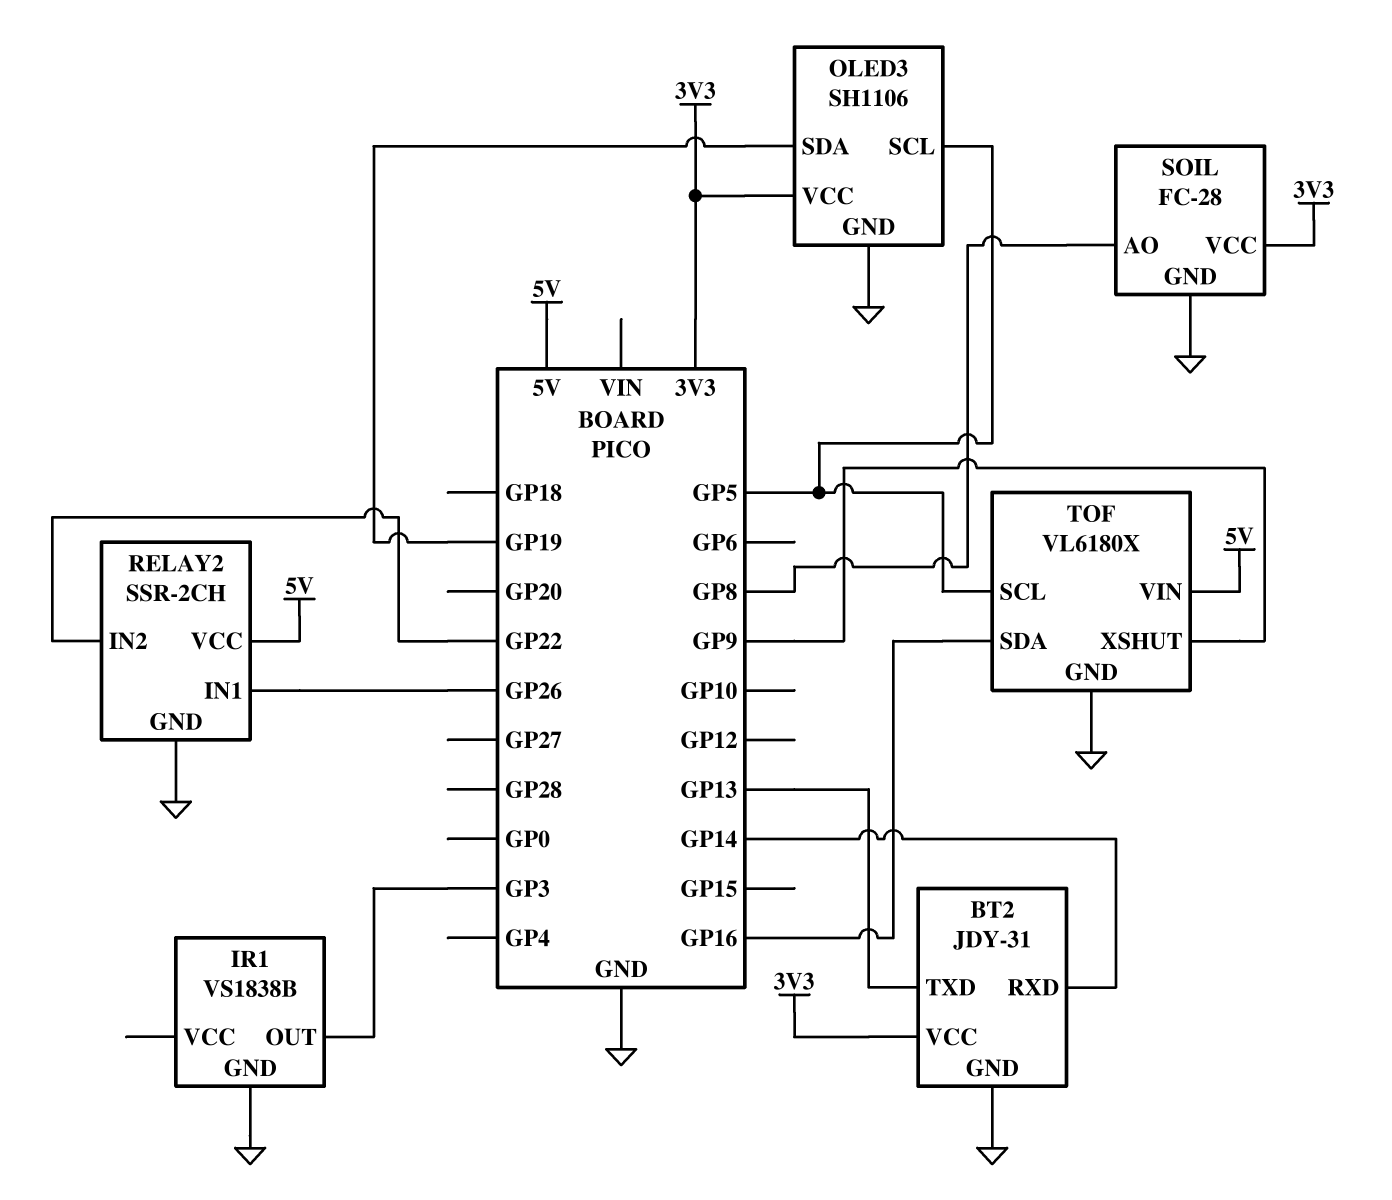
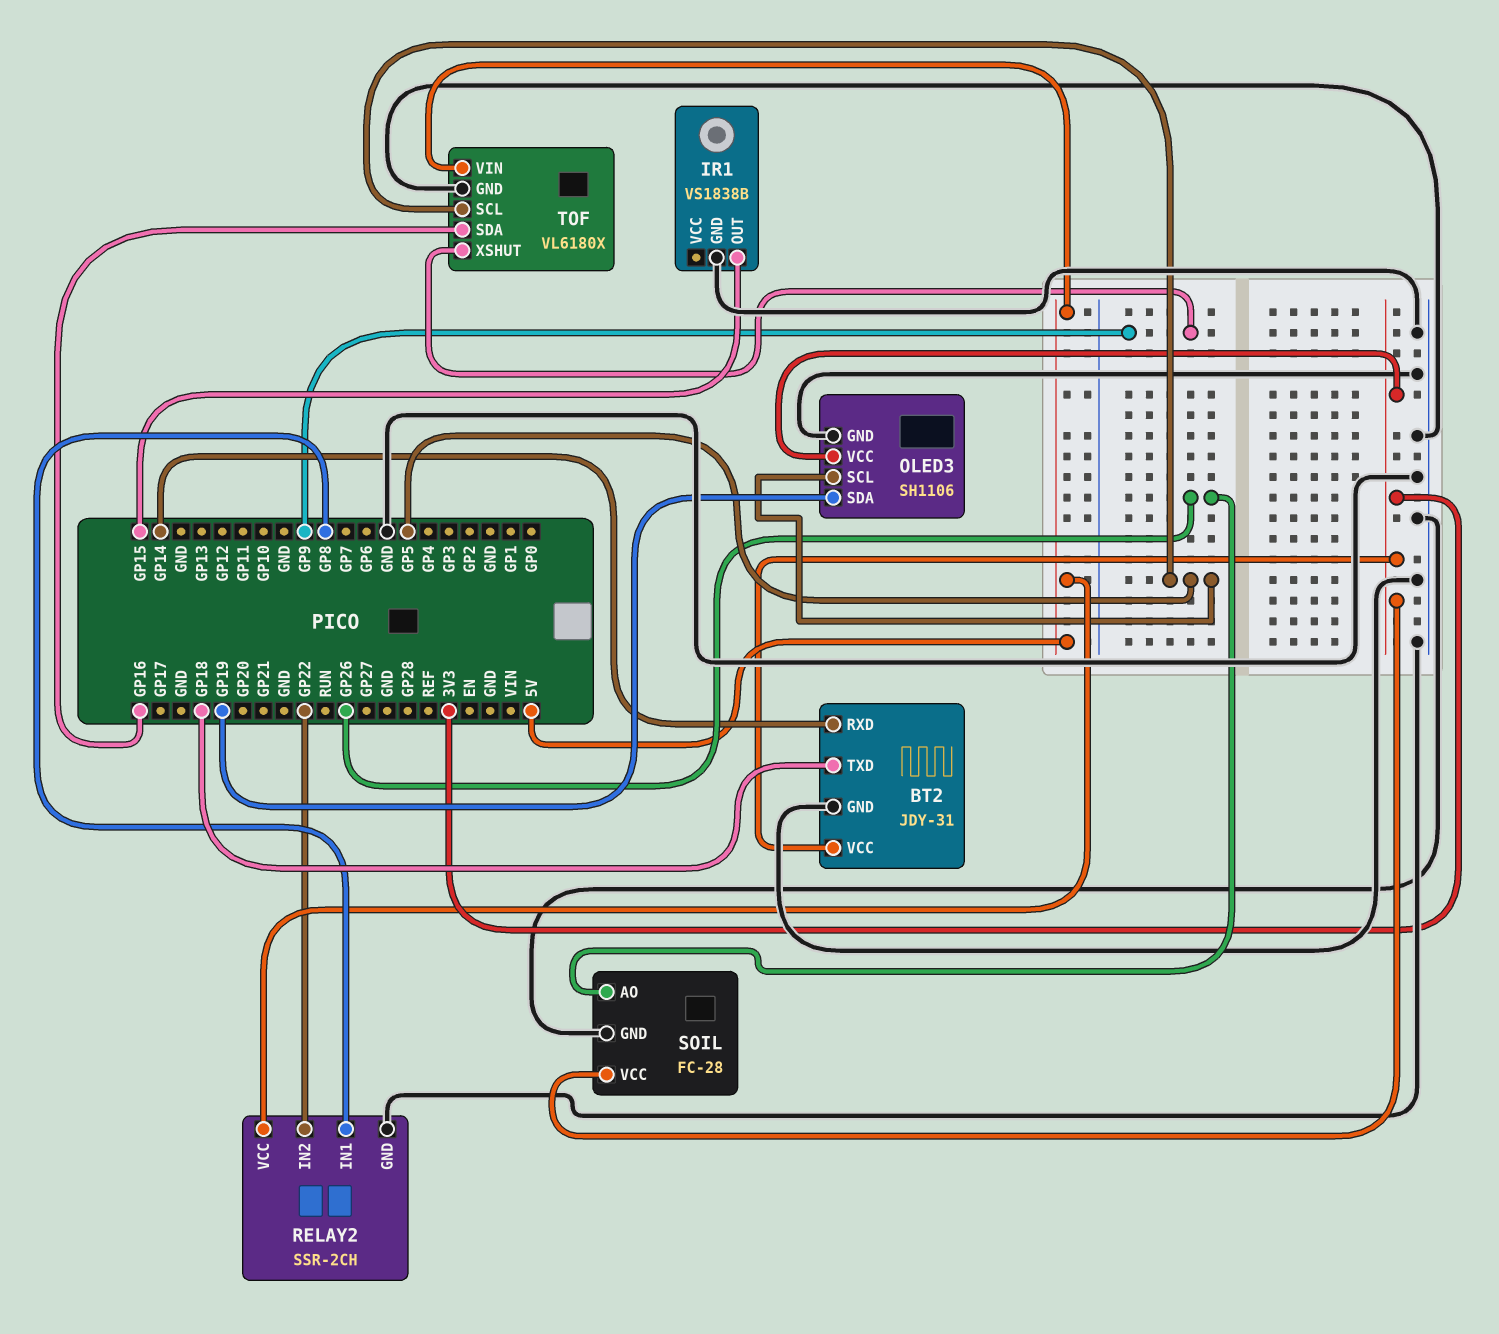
BT2 pin TXD: GP13 -> GP18
IR1 pin OUT: GP3 -> GP15
RELAY2 pin IN1: GP26 -> GP8
SOIL pin AO: GP8 -> GP26

